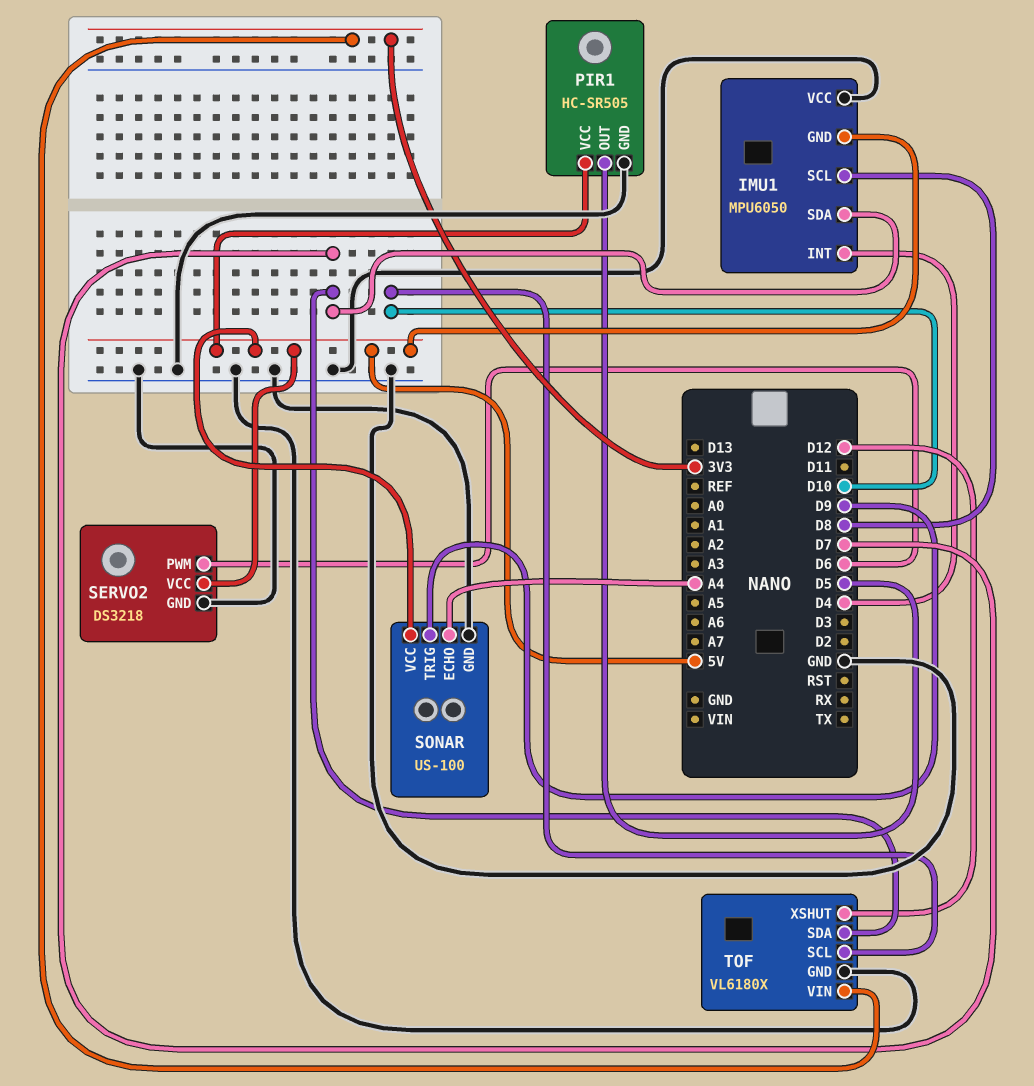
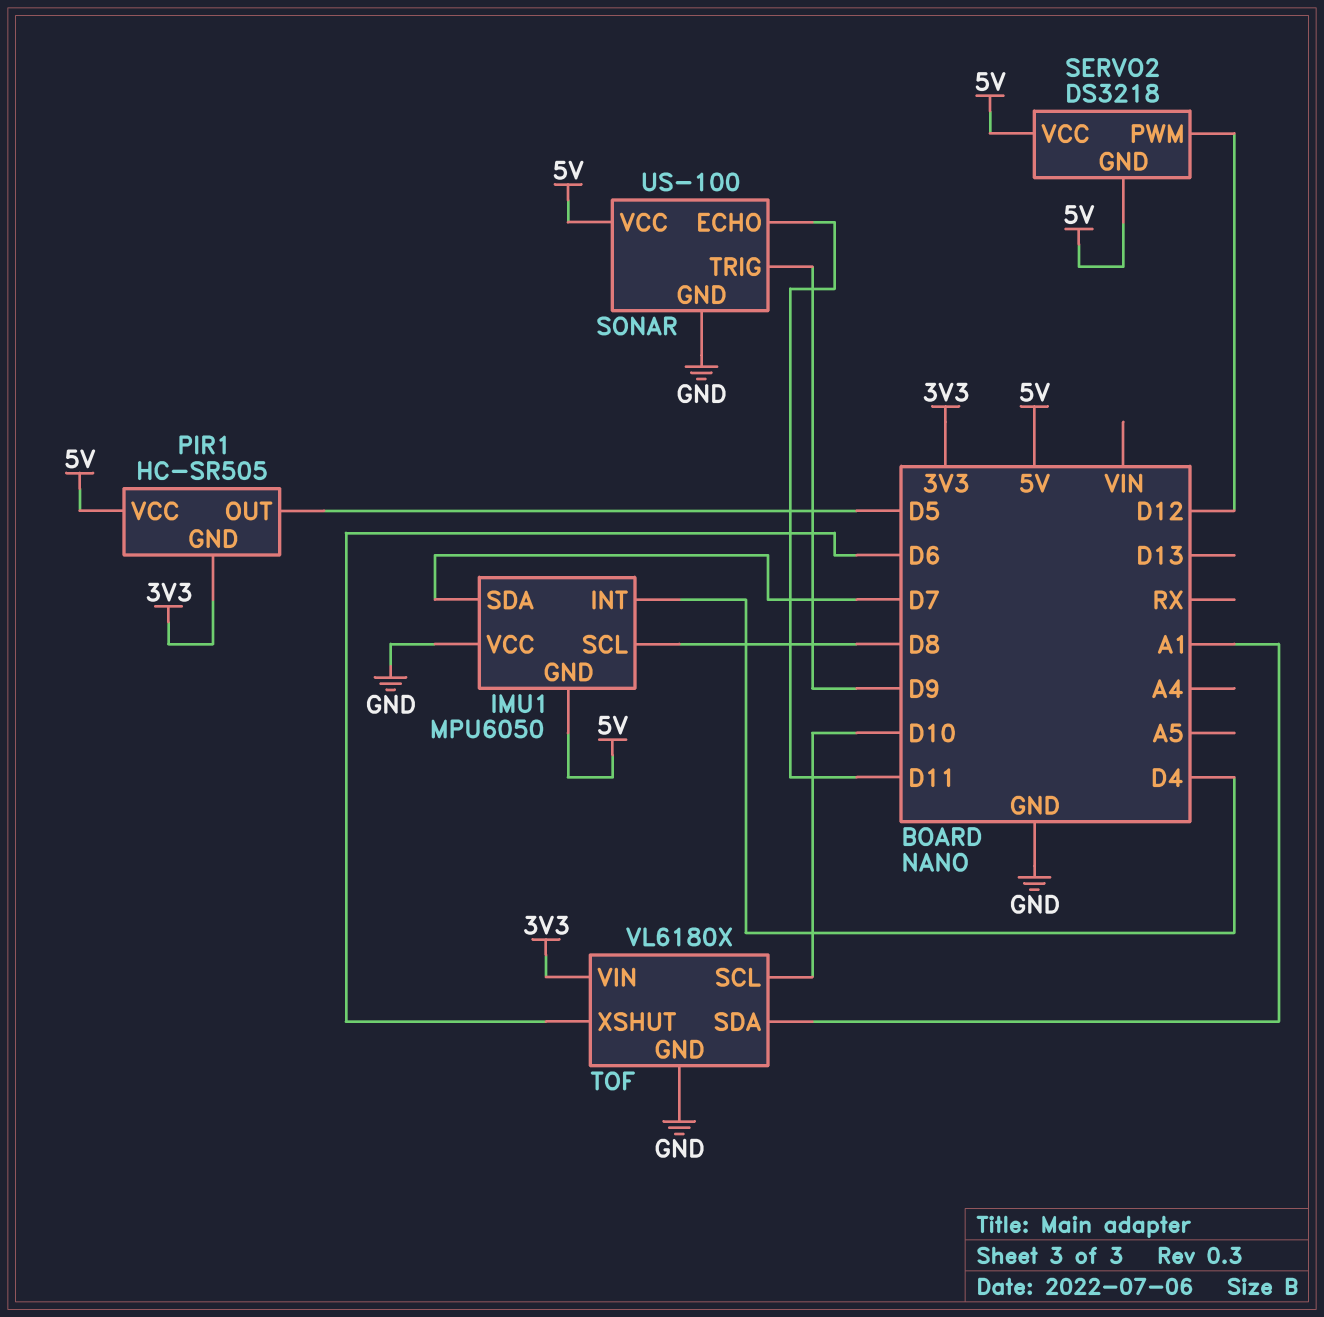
PIR1 pin GND: GND -> 3V3
SERVO2 pin GND: GND -> 5V
SERVO2 pin PWM: D6 -> D12
SONAR pin ECHO: A4 -> D11
TOF pin SDA: D7 -> A1
TOF pin XSHUT: D12 -> D6

